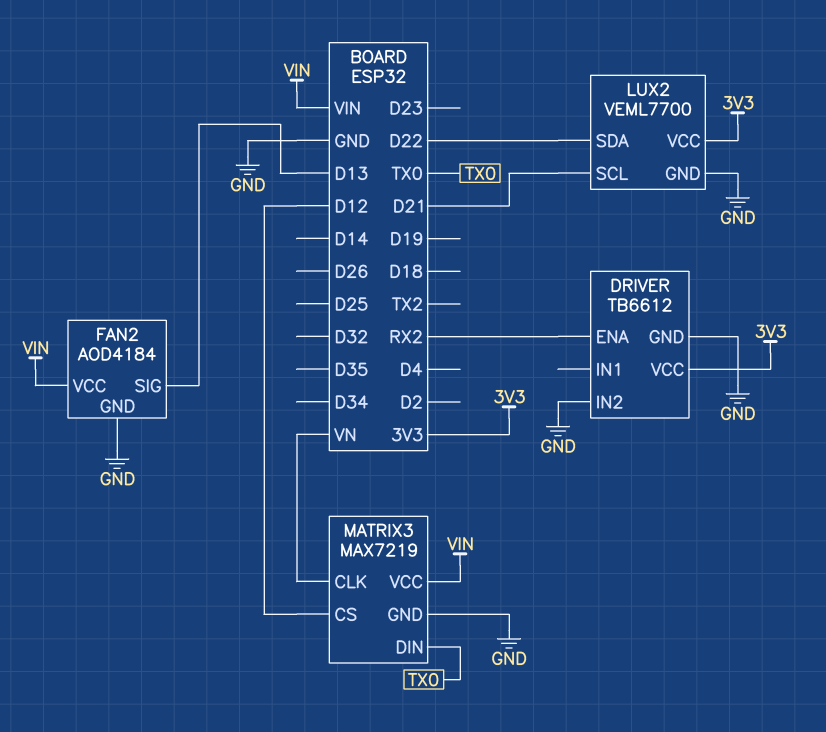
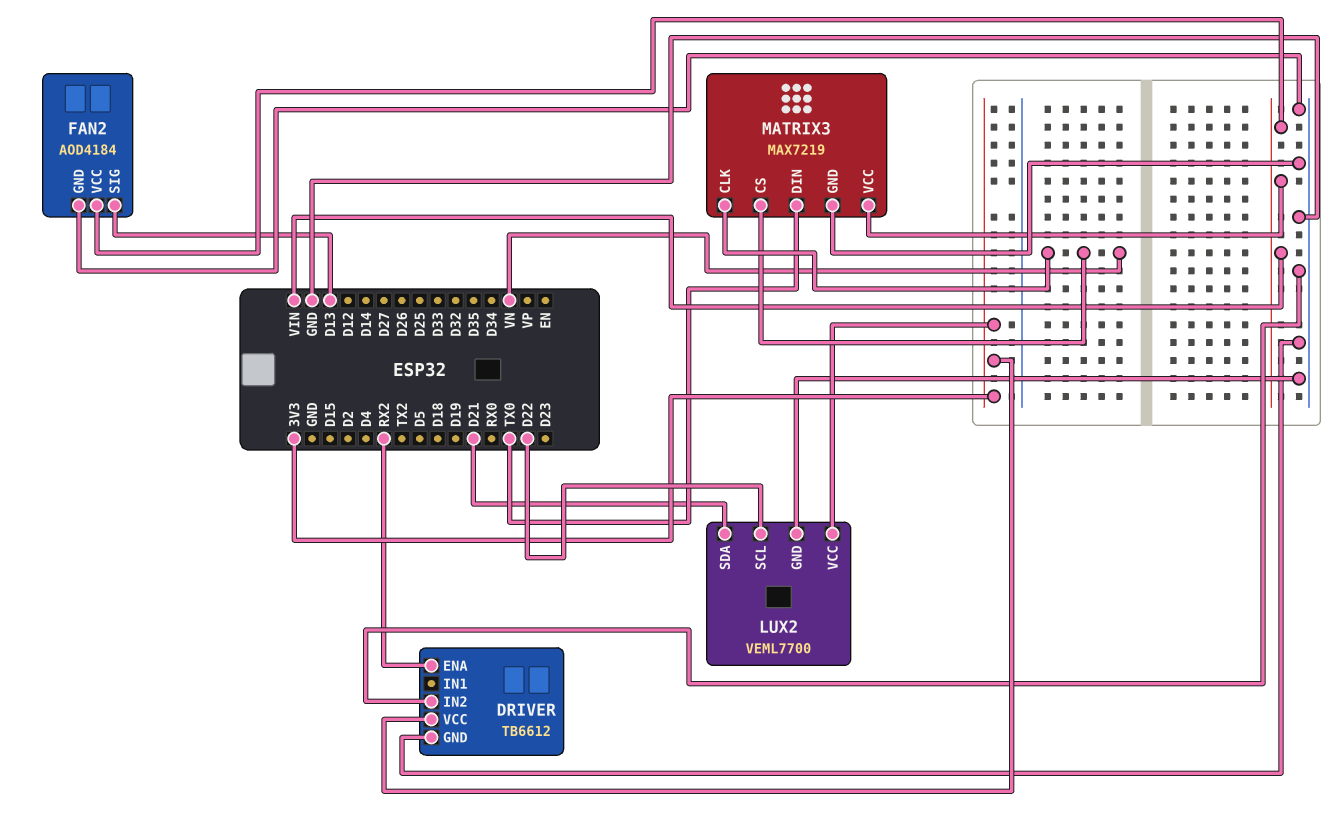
LUX2 pin SCL: D21 -> D22
LUX2 pin SDA: D22 -> D21
MATRIX3 pin CS: D12 -> VN

